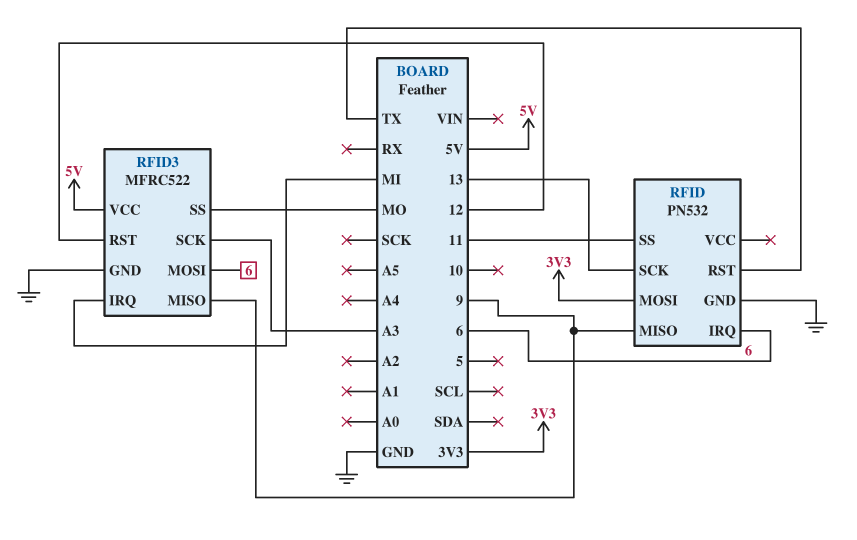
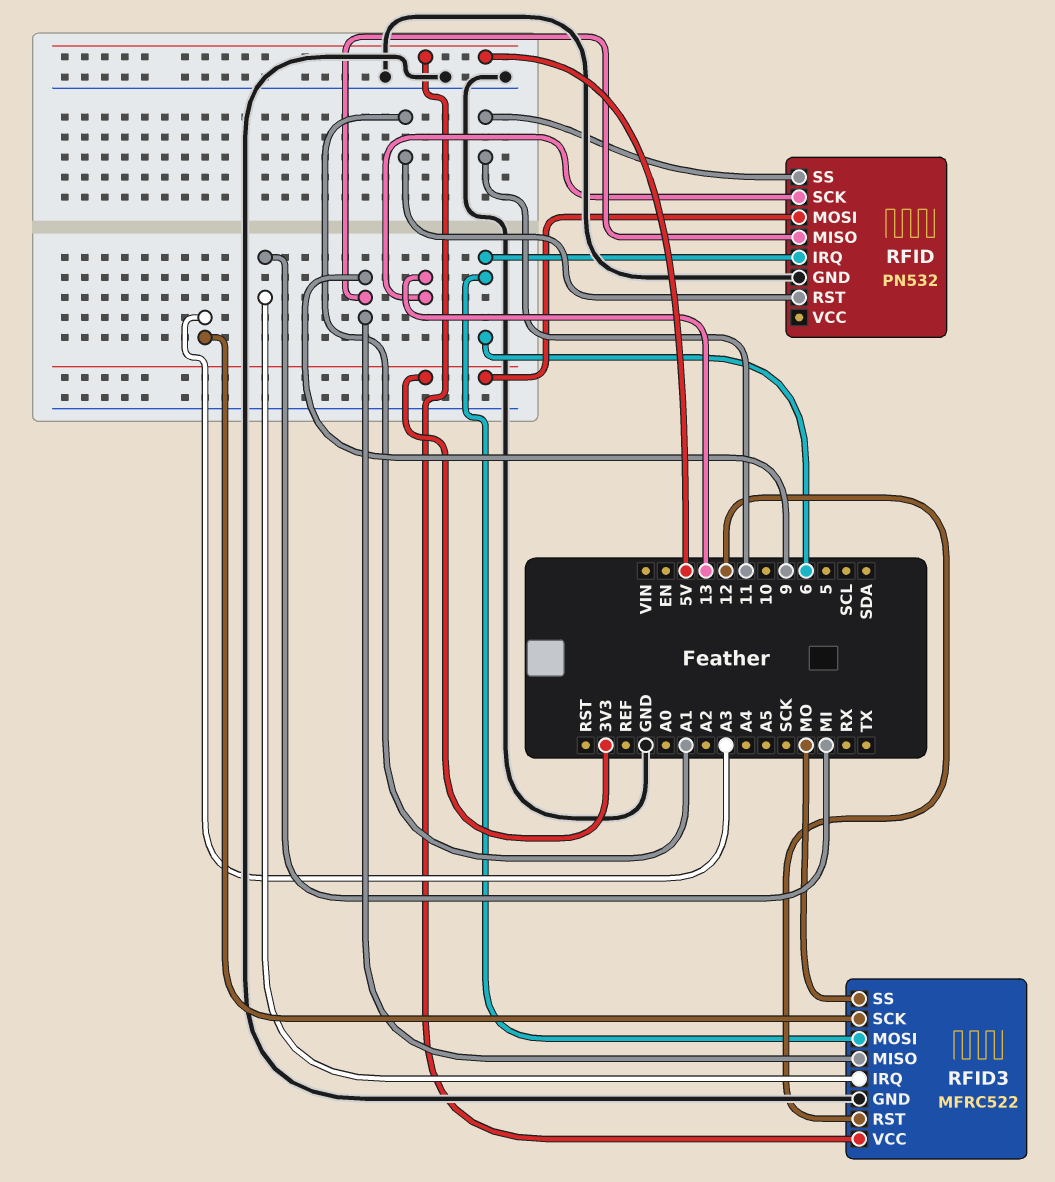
RFID pin RST: TX -> A1

